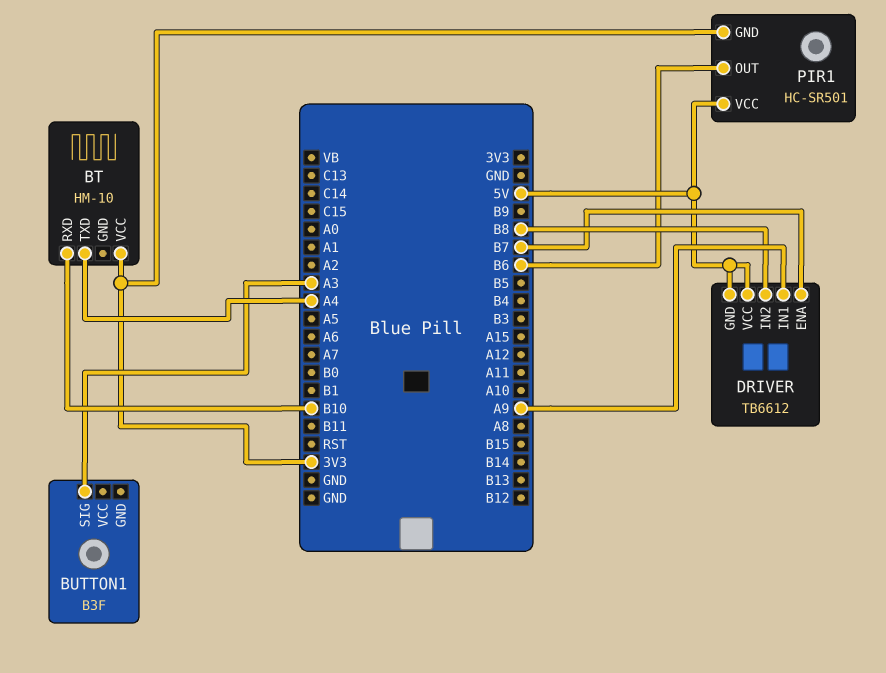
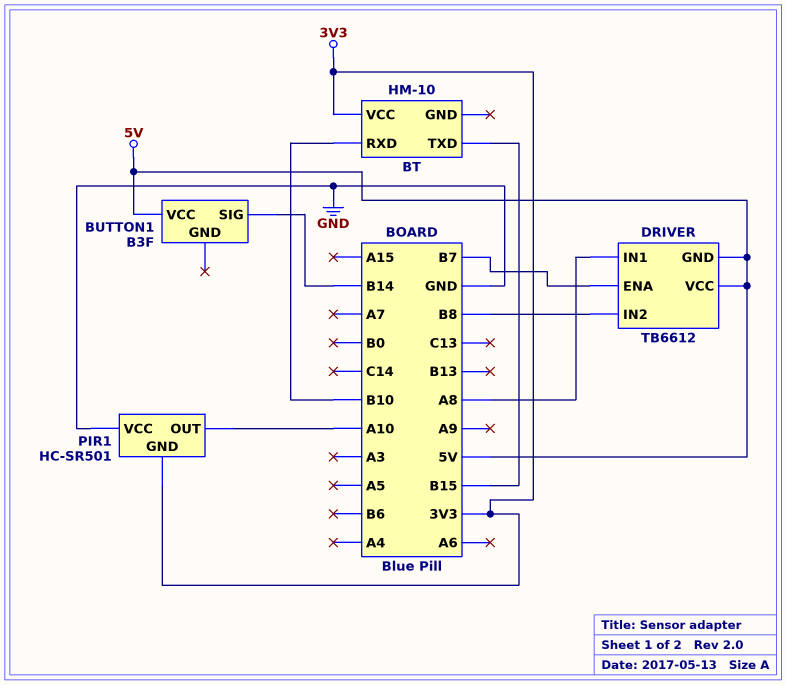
BT pin TXD: A4 -> B15
BUTTON1 pin SIG: A3 -> B14
BUTTON1 pin VCC: none -> 5V
DRIVER pin IN1: A9 -> A8
PIR1 pin OUT: B6 -> A10
PIR1 pin VCC: 5V -> GND

